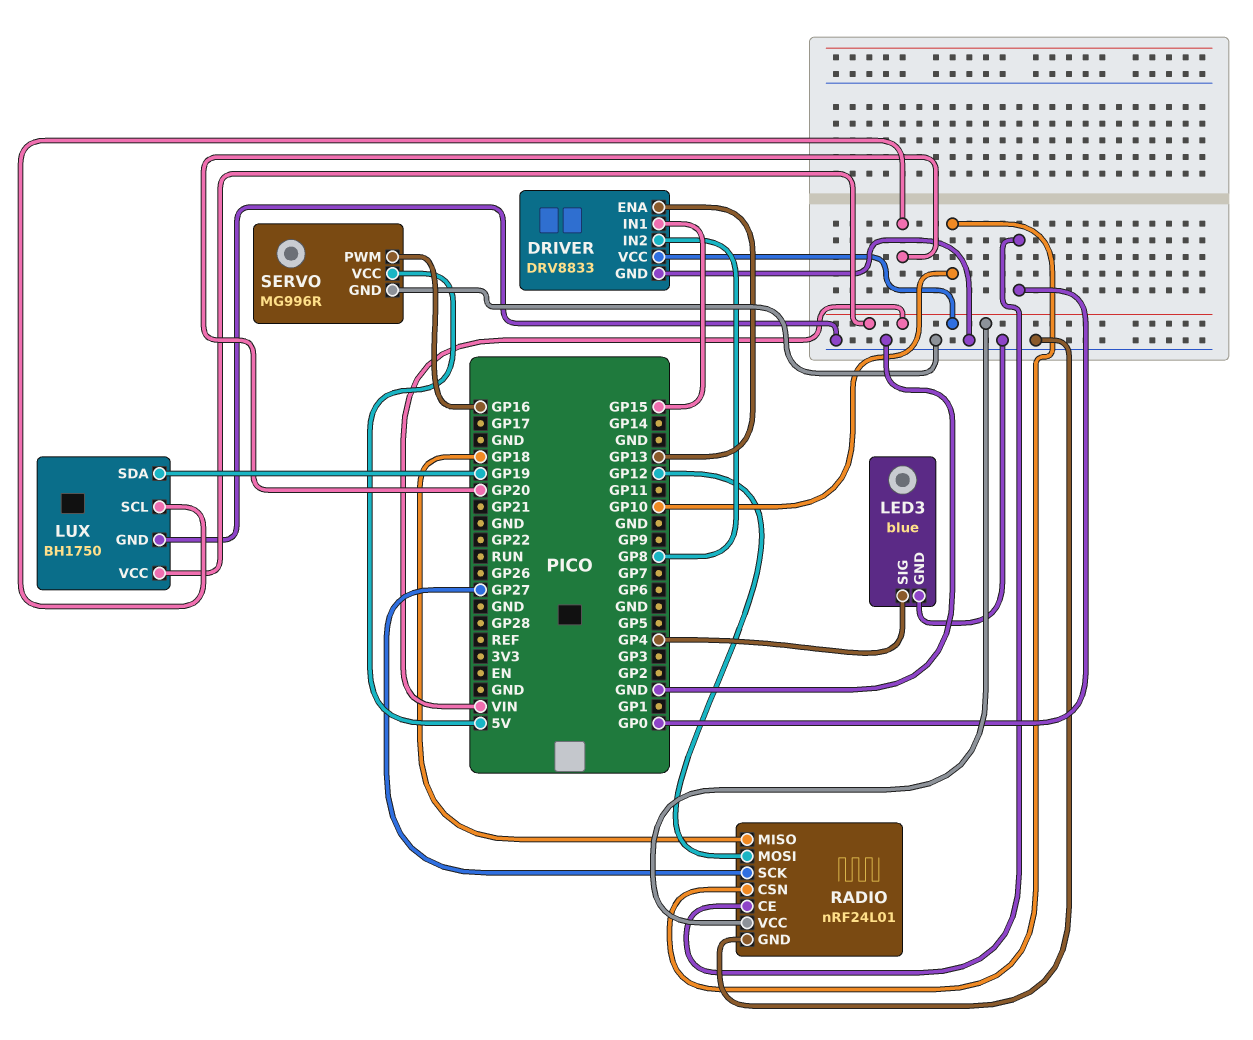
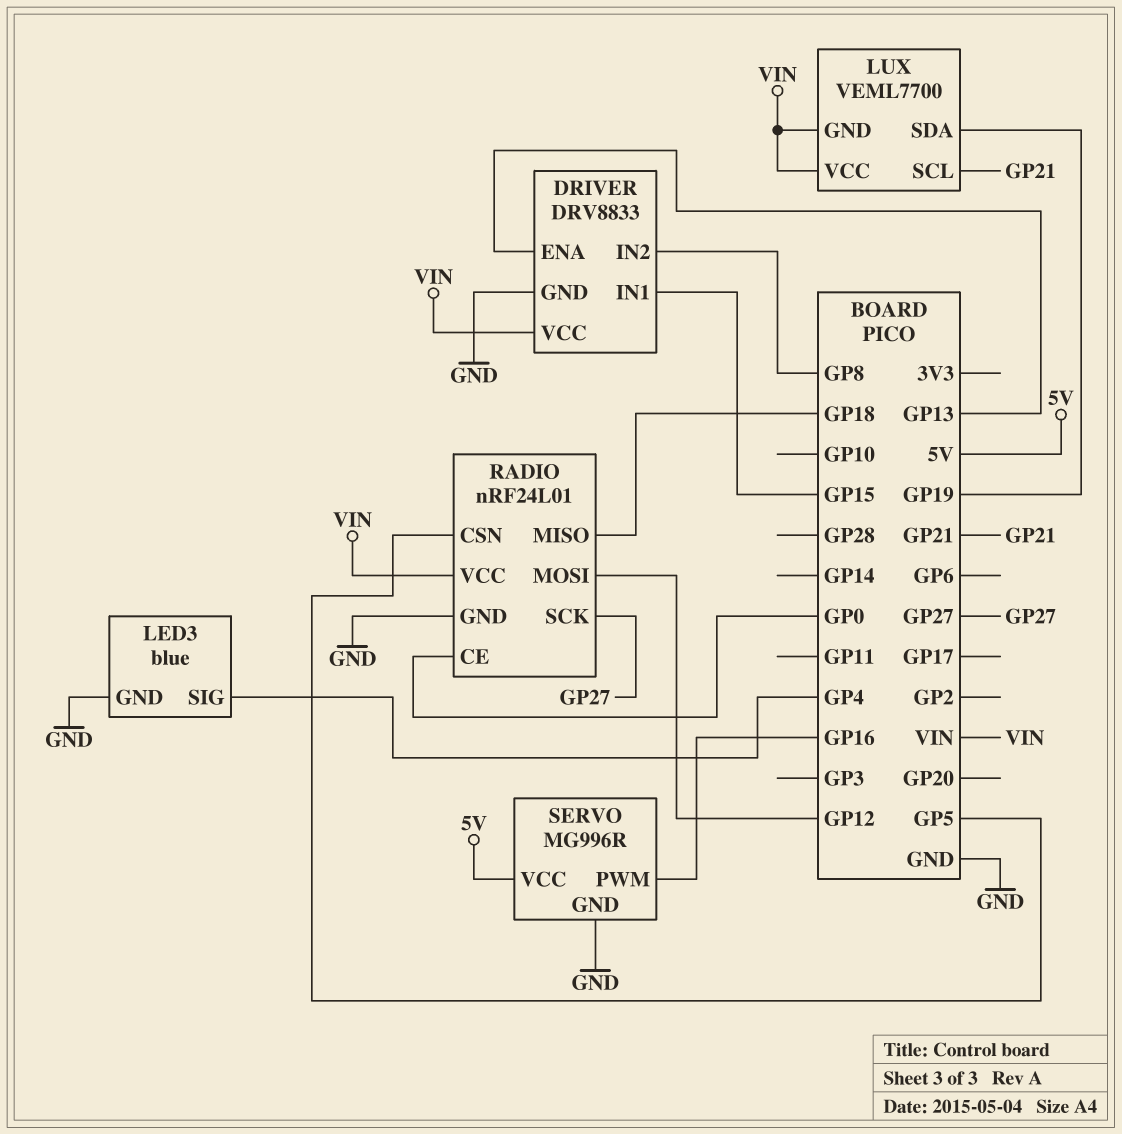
LUX: BH1750 -> VEML7700
LUX pin GND: GND -> VIN
LUX pin SCL: GP20 -> GP21
RADIO pin CSN: GP10 -> GP5

